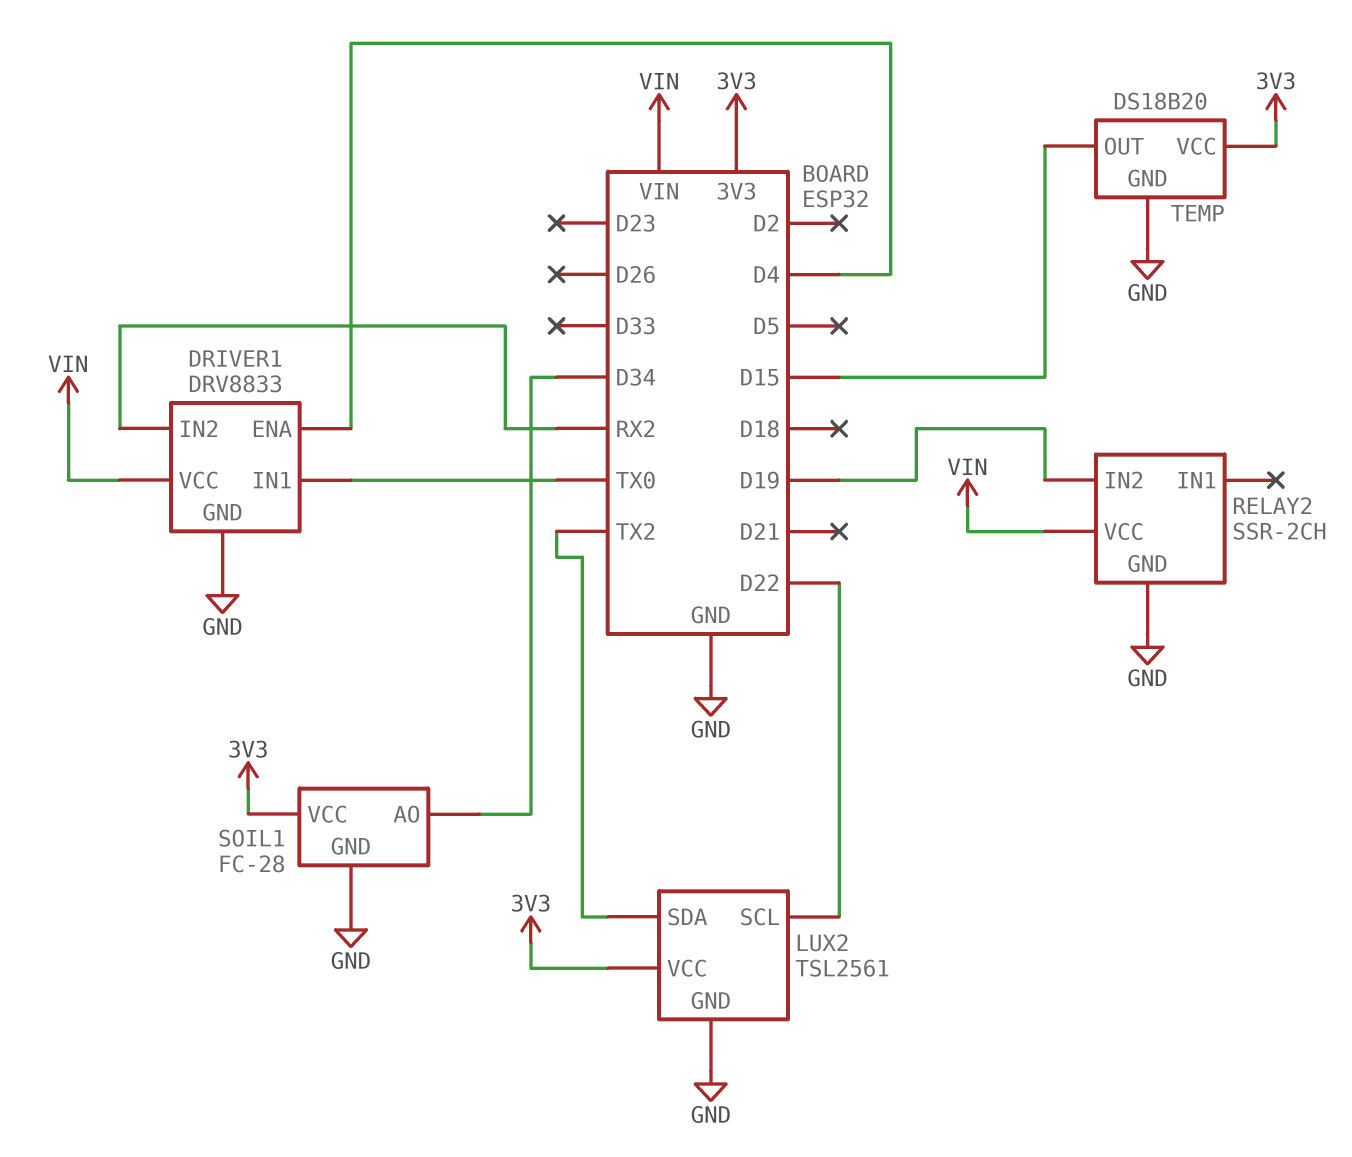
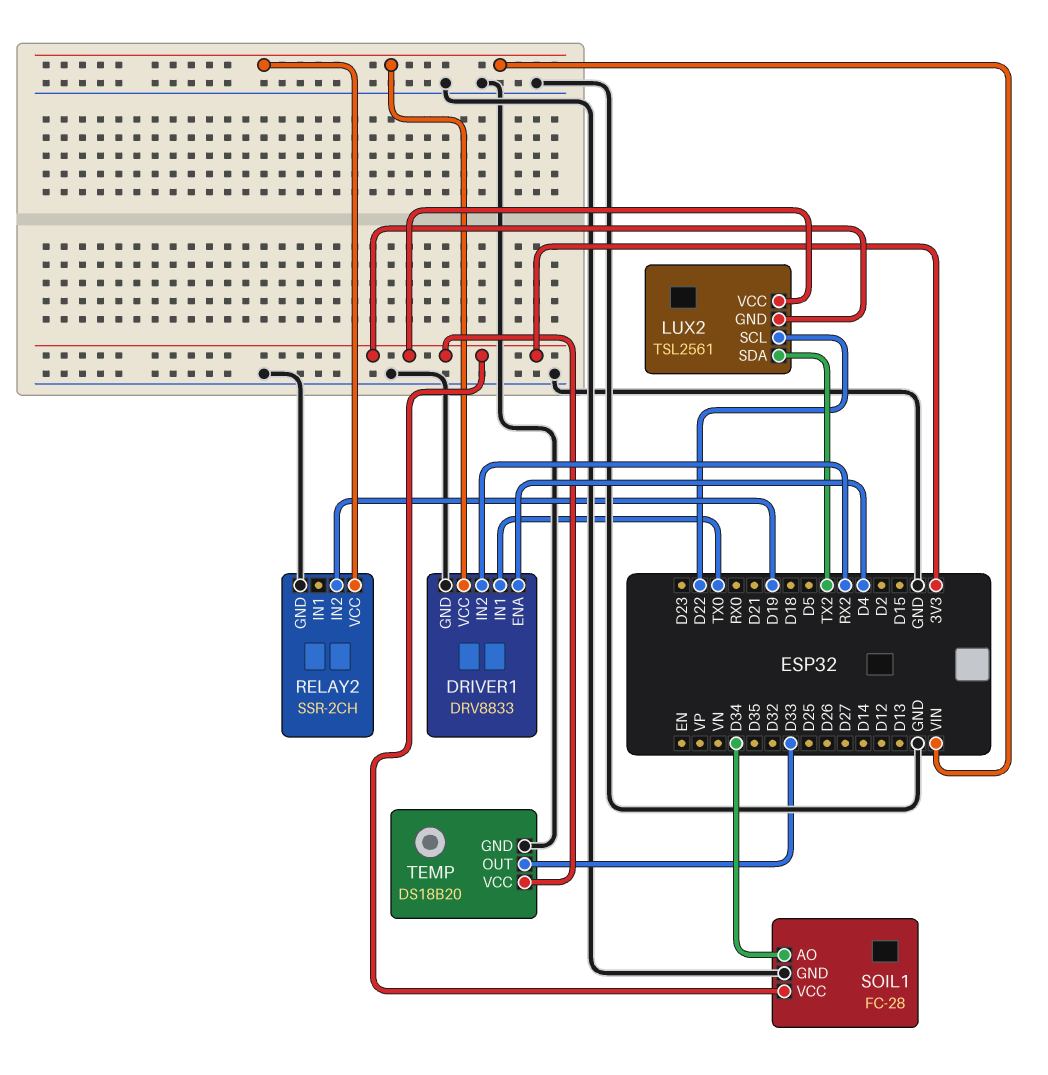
LUX2 pin GND: GND -> 3V3
TEMP pin OUT: D15 -> D33

